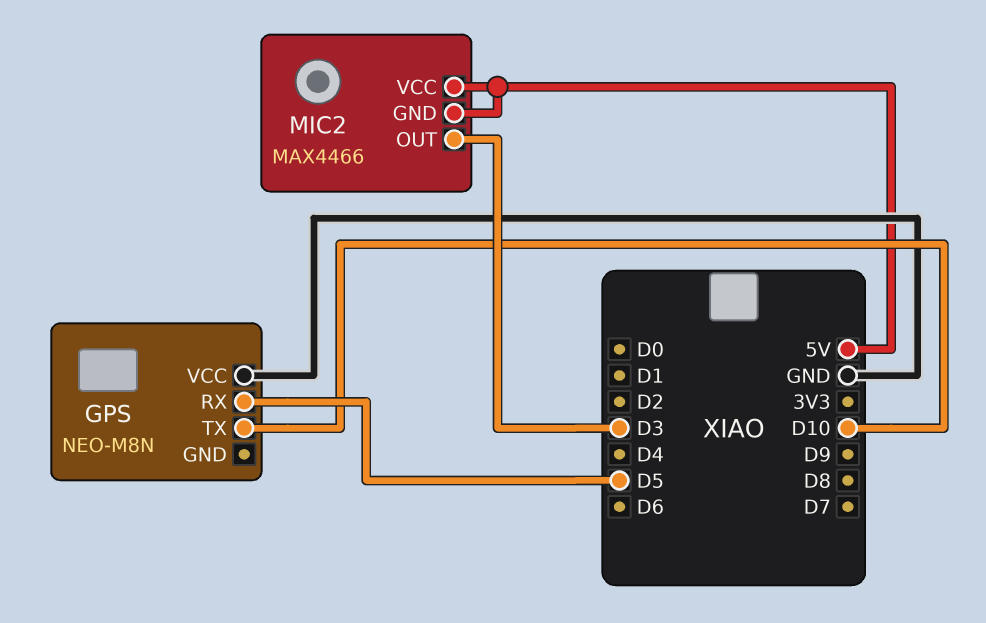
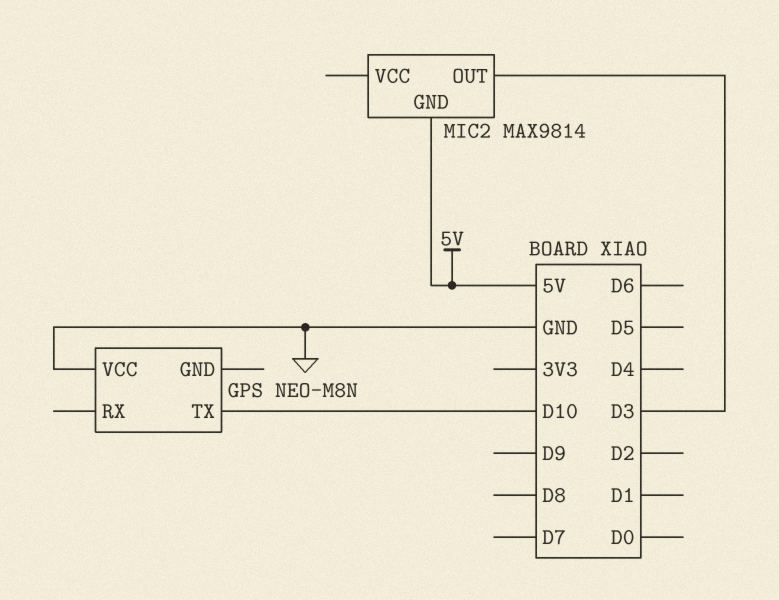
GPS pin RX: D5 -> none
MIC2: MAX4466 -> MAX9814
MIC2 pin VCC: 5V -> none

